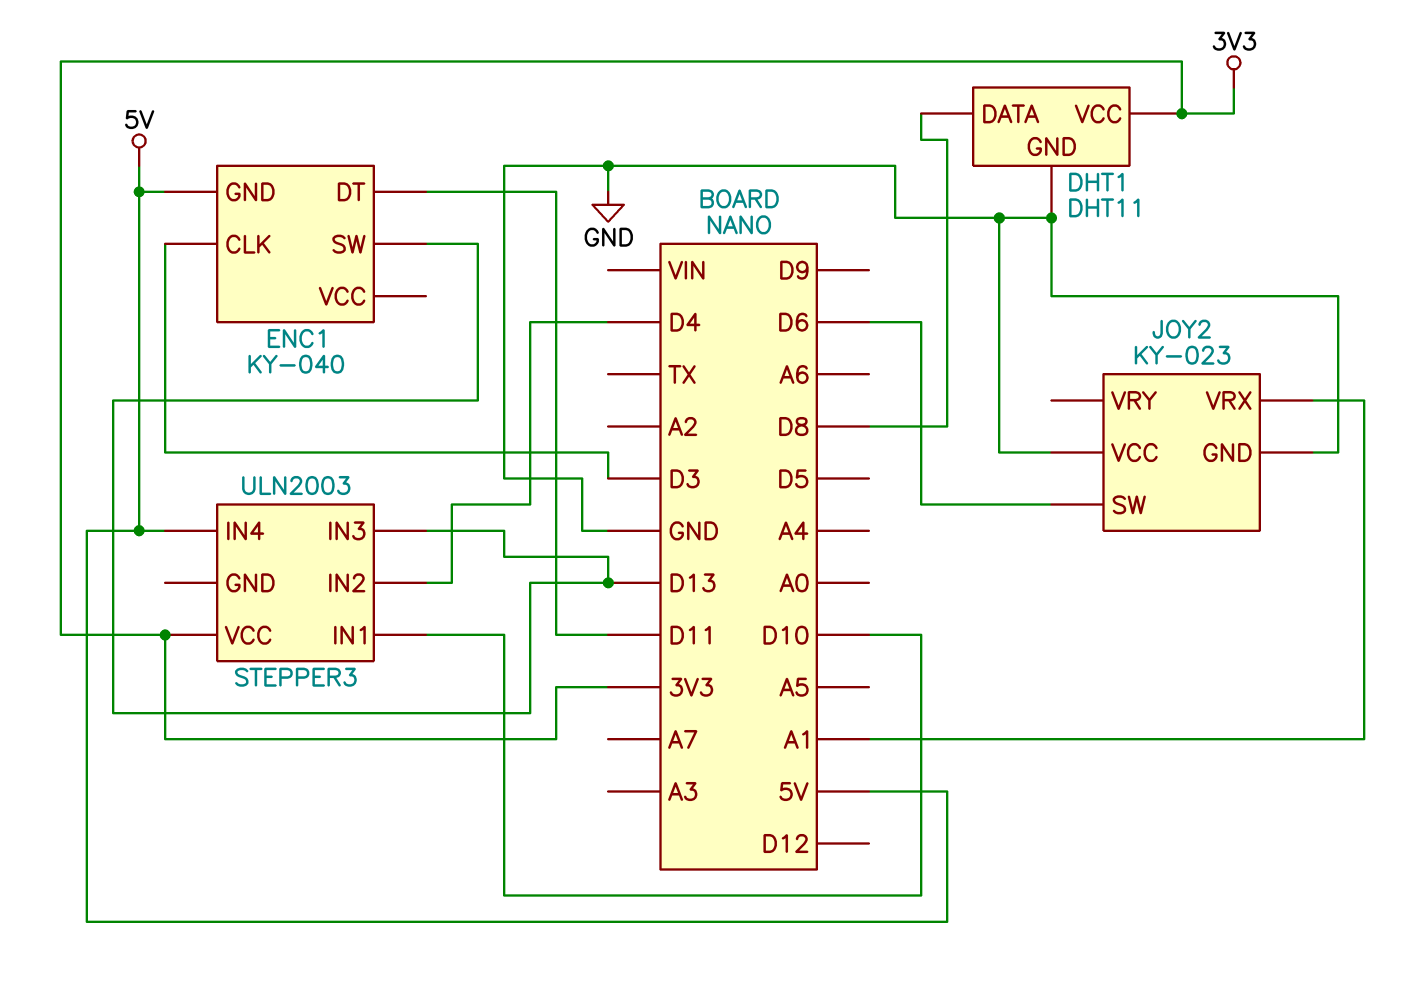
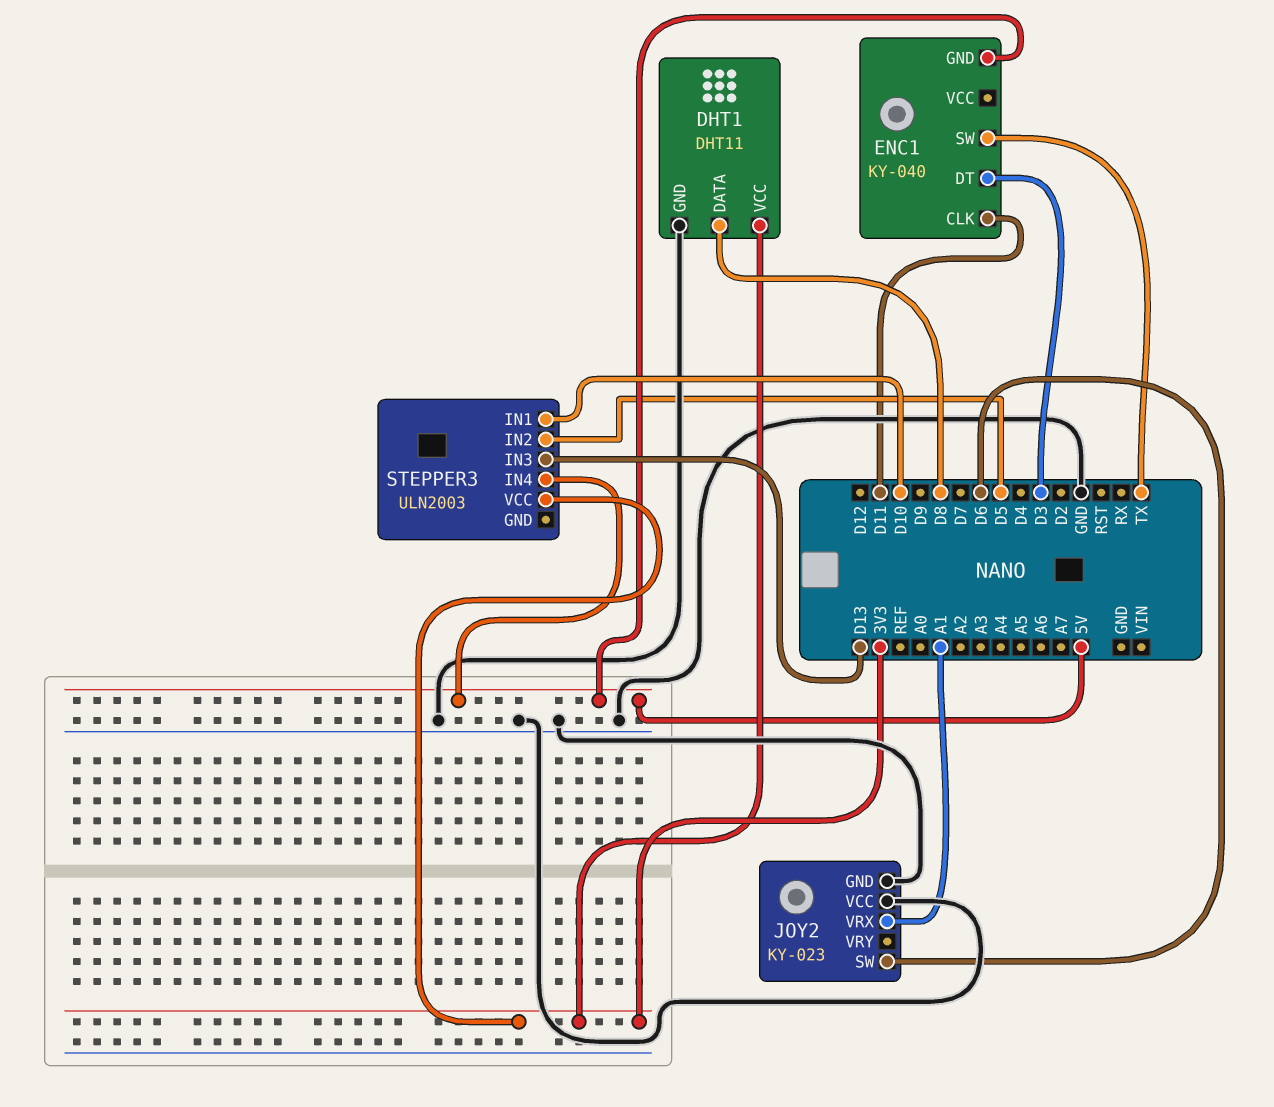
ENC1 pin CLK: D3 -> D11
ENC1 pin DT: D11 -> D3
ENC1 pin SW: D13 -> TX
STEPPER3 pin IN2: D4 -> D5

